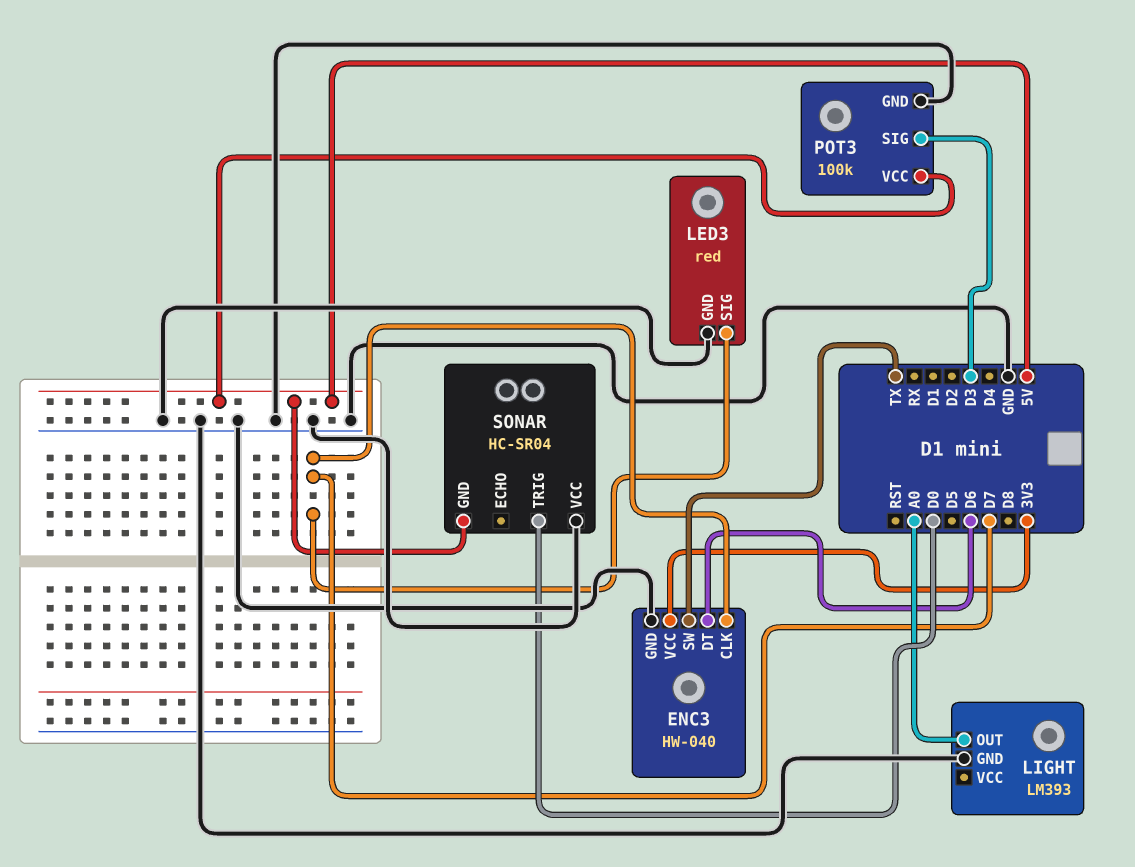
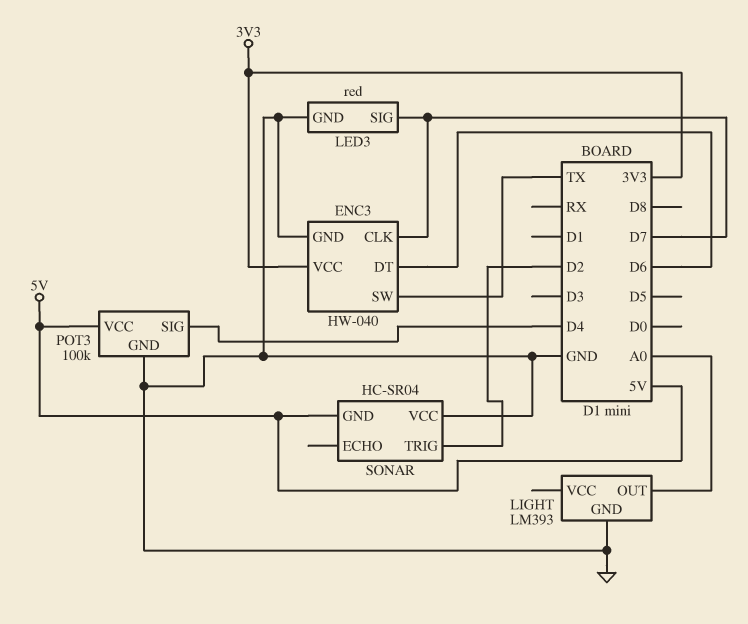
POT3 pin SIG: D3 -> D4
SONAR pin TRIG: D0 -> D2

